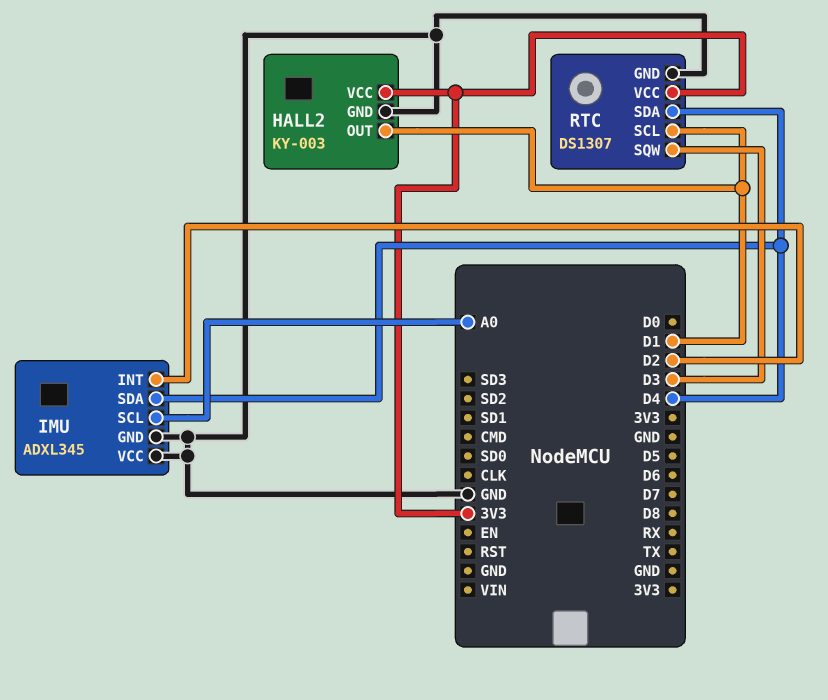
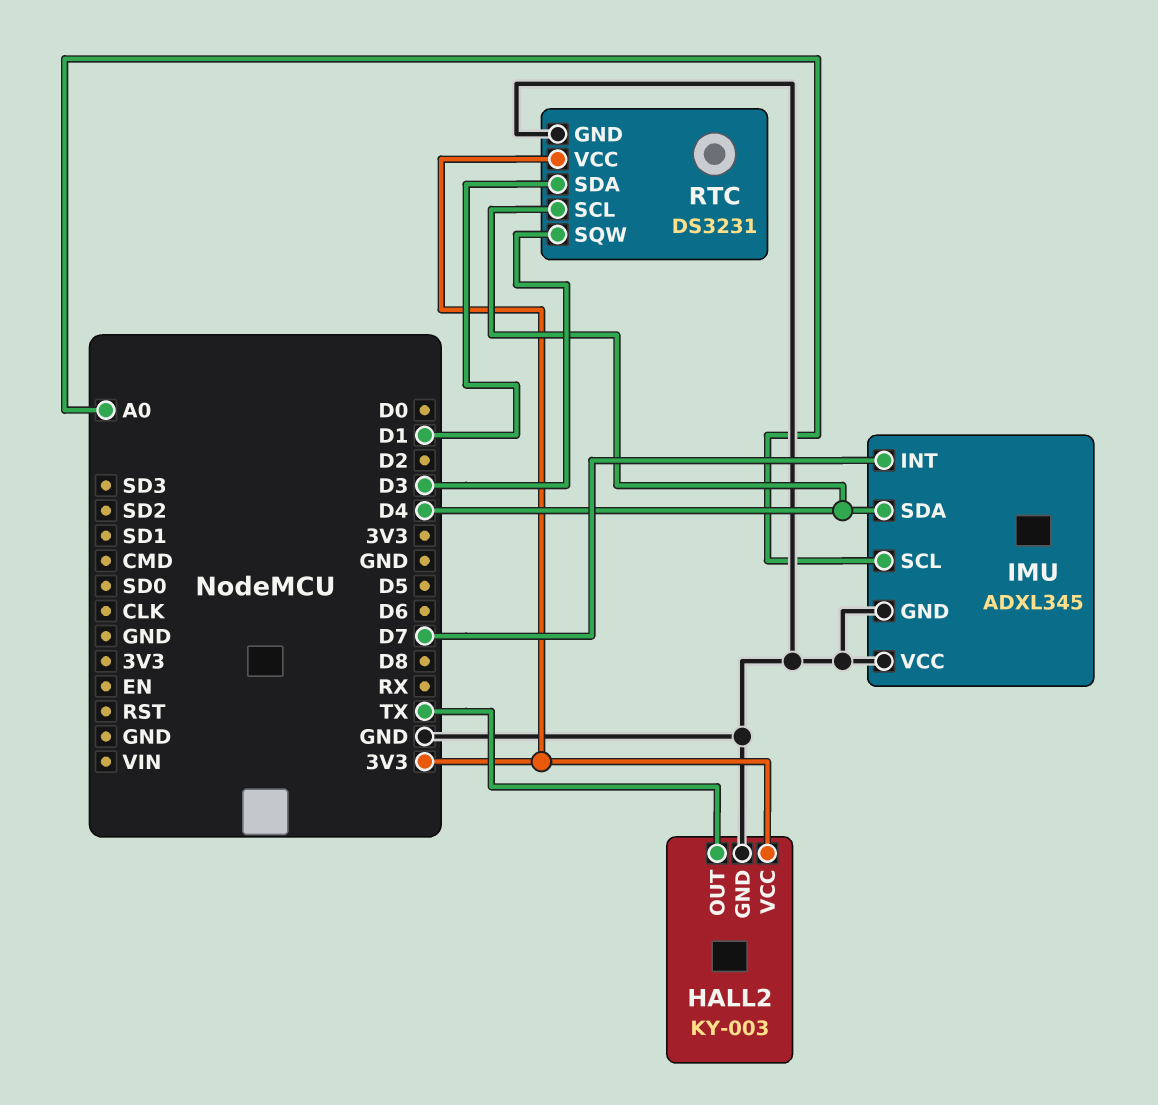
HALL2 pin OUT: D1 -> TX
IMU pin INT: D2 -> D7
RTC: DS1307 -> DS3231
RTC pin SCL: D1 -> D4
RTC pin SDA: D4 -> D1

